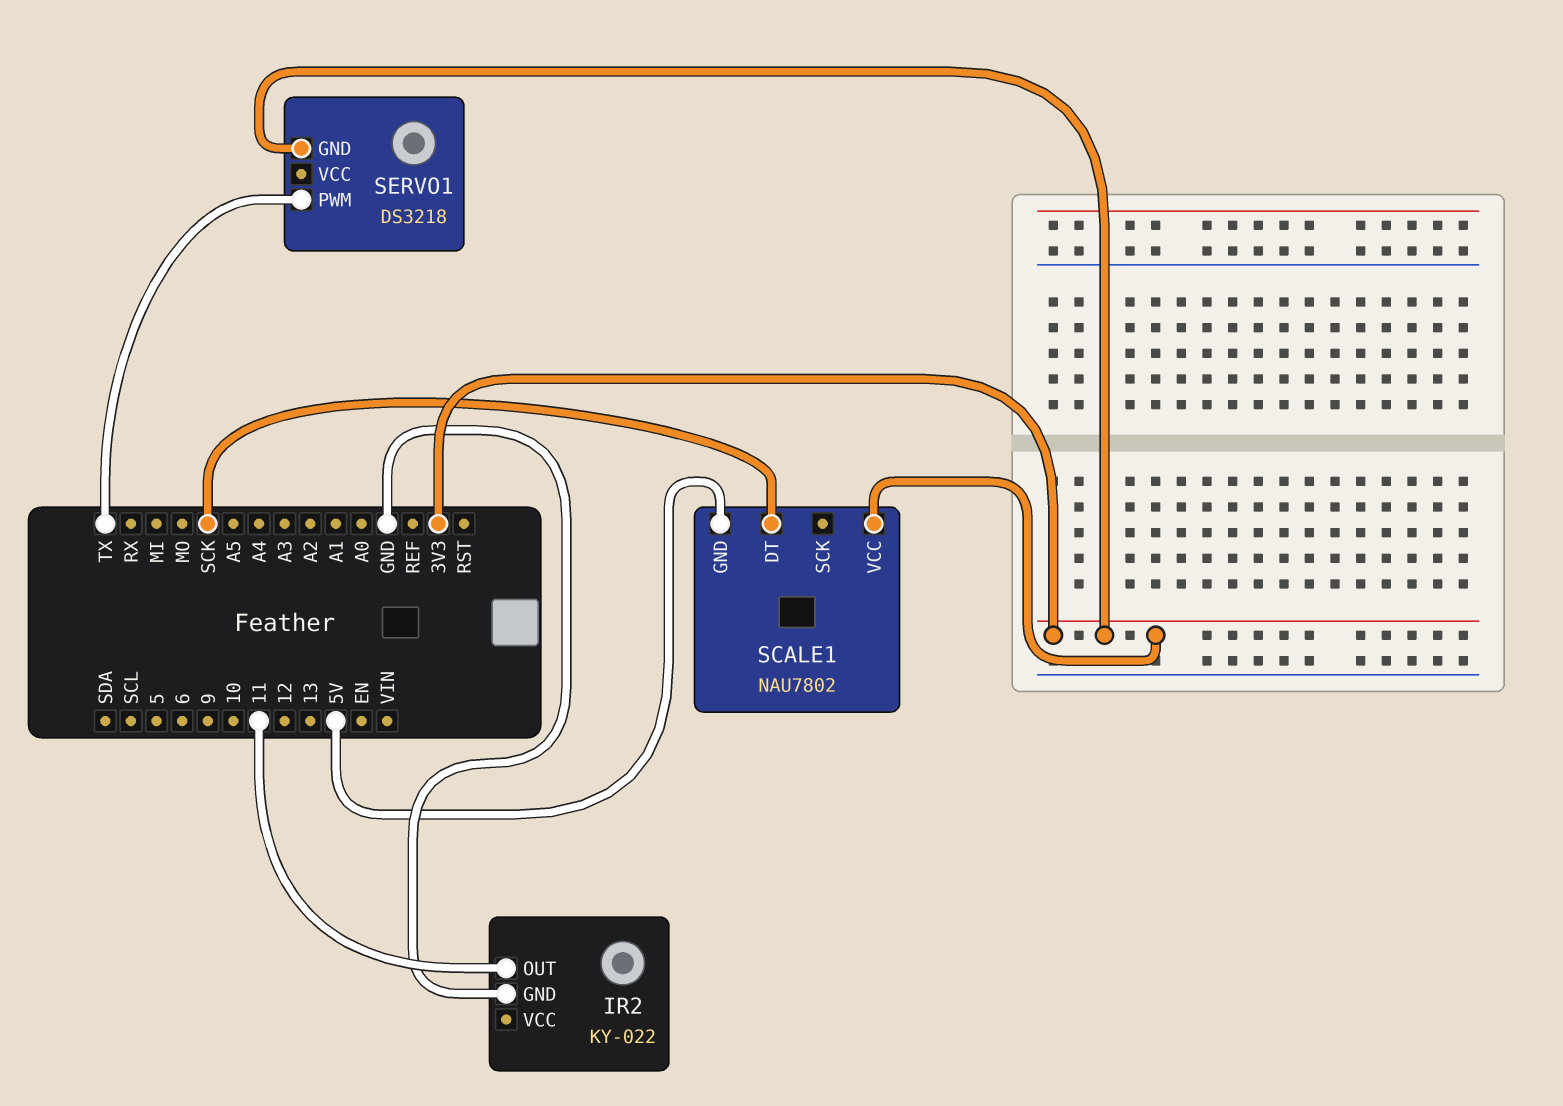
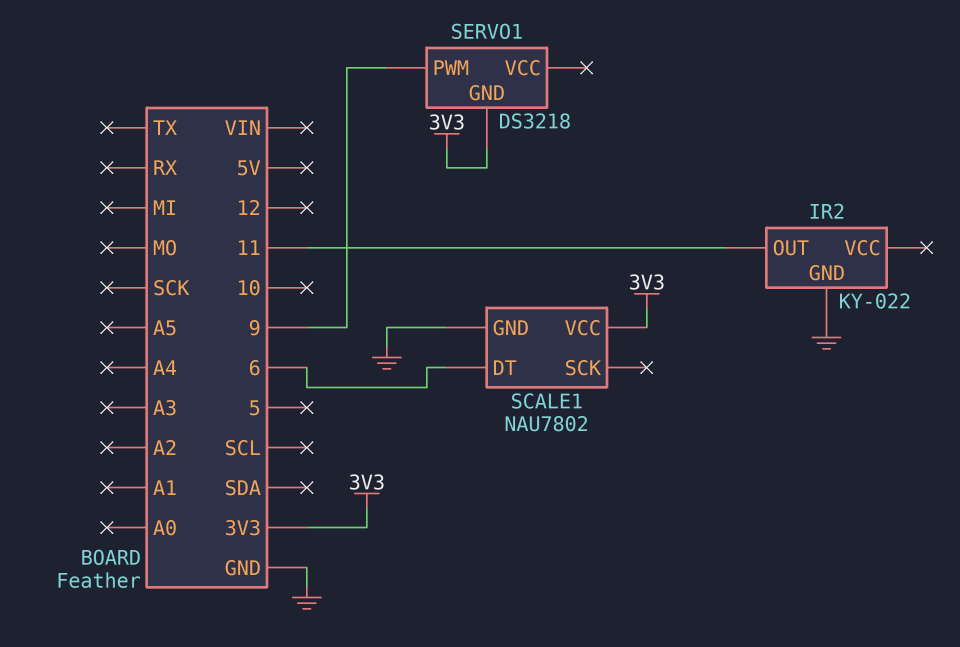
SCALE1 pin DT: SCK -> 6
SCALE1 pin GND: 5V -> GND
SERVO1 pin PWM: TX -> 9

